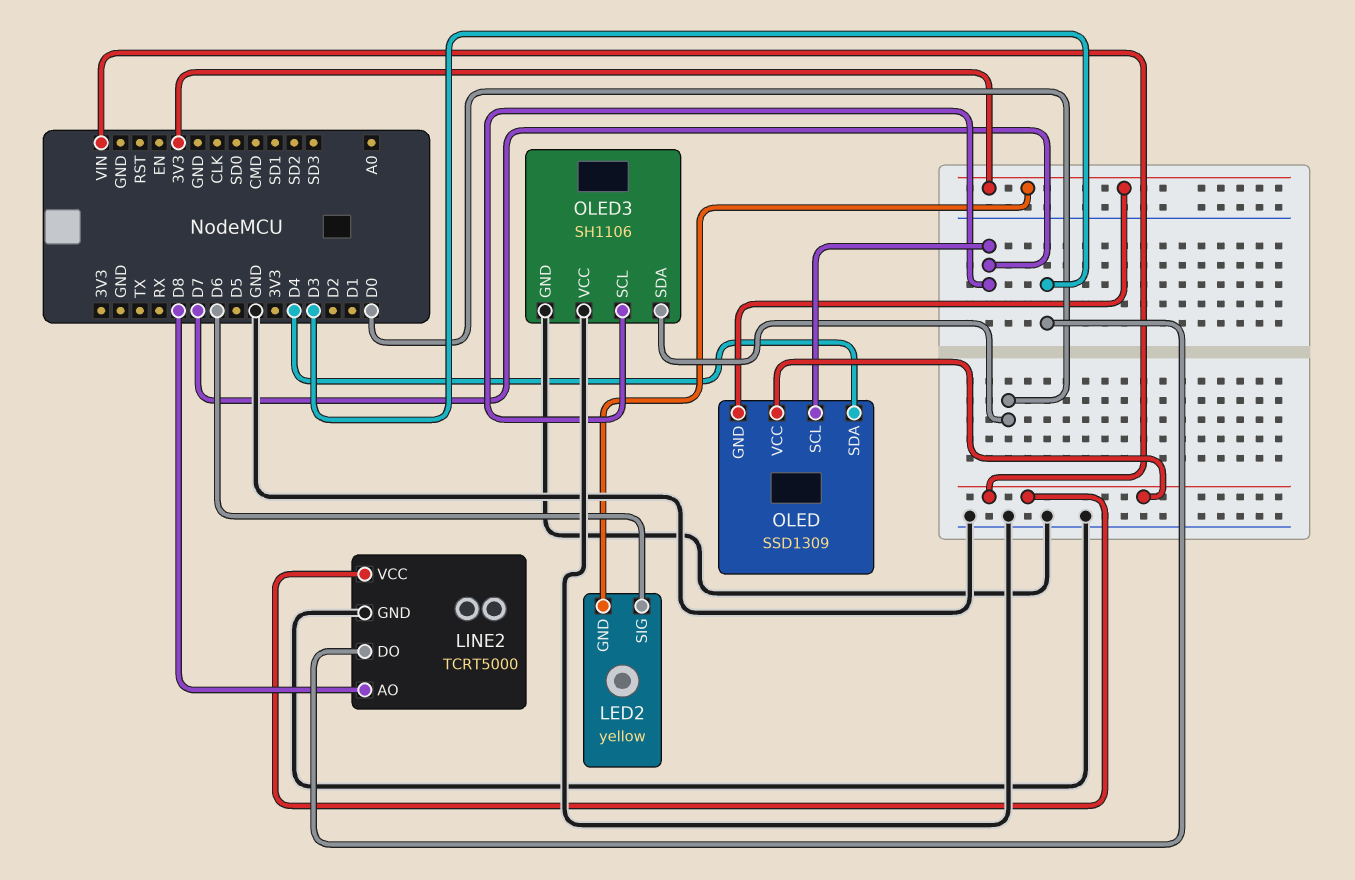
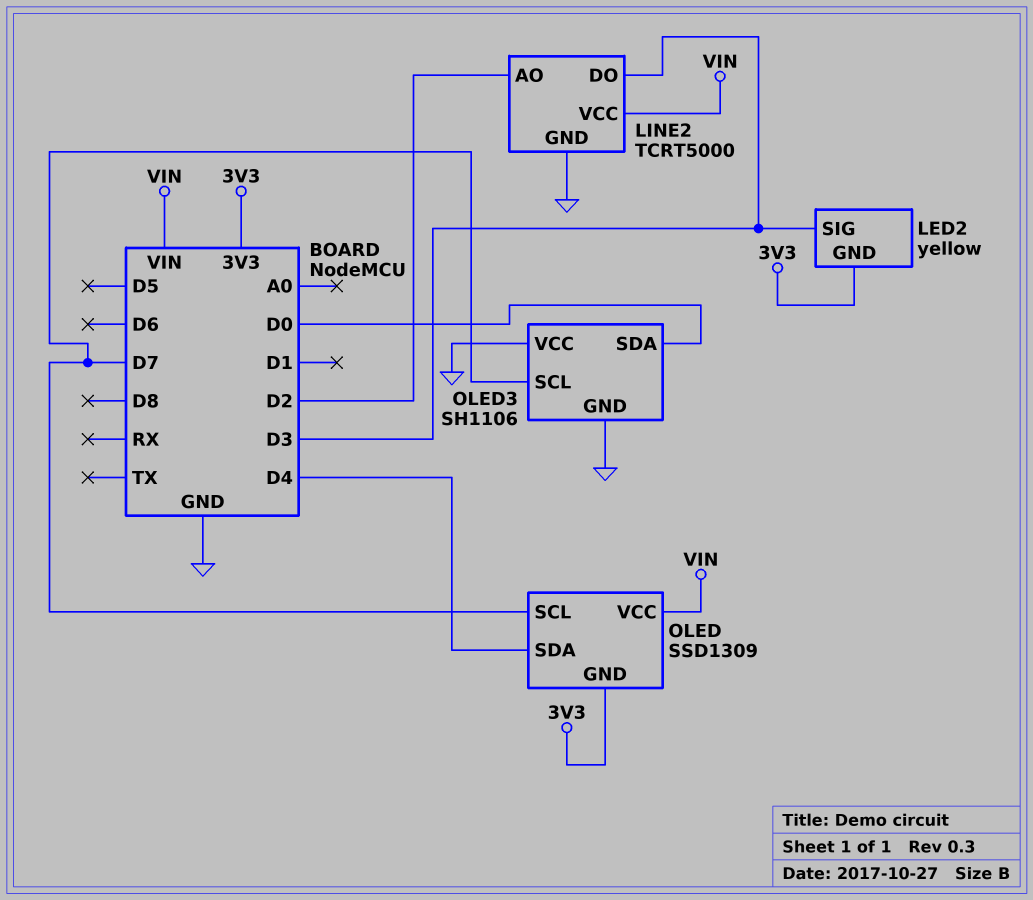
LED2 pin SIG: D6 -> D3
LINE2 pin AO: D8 -> D2

